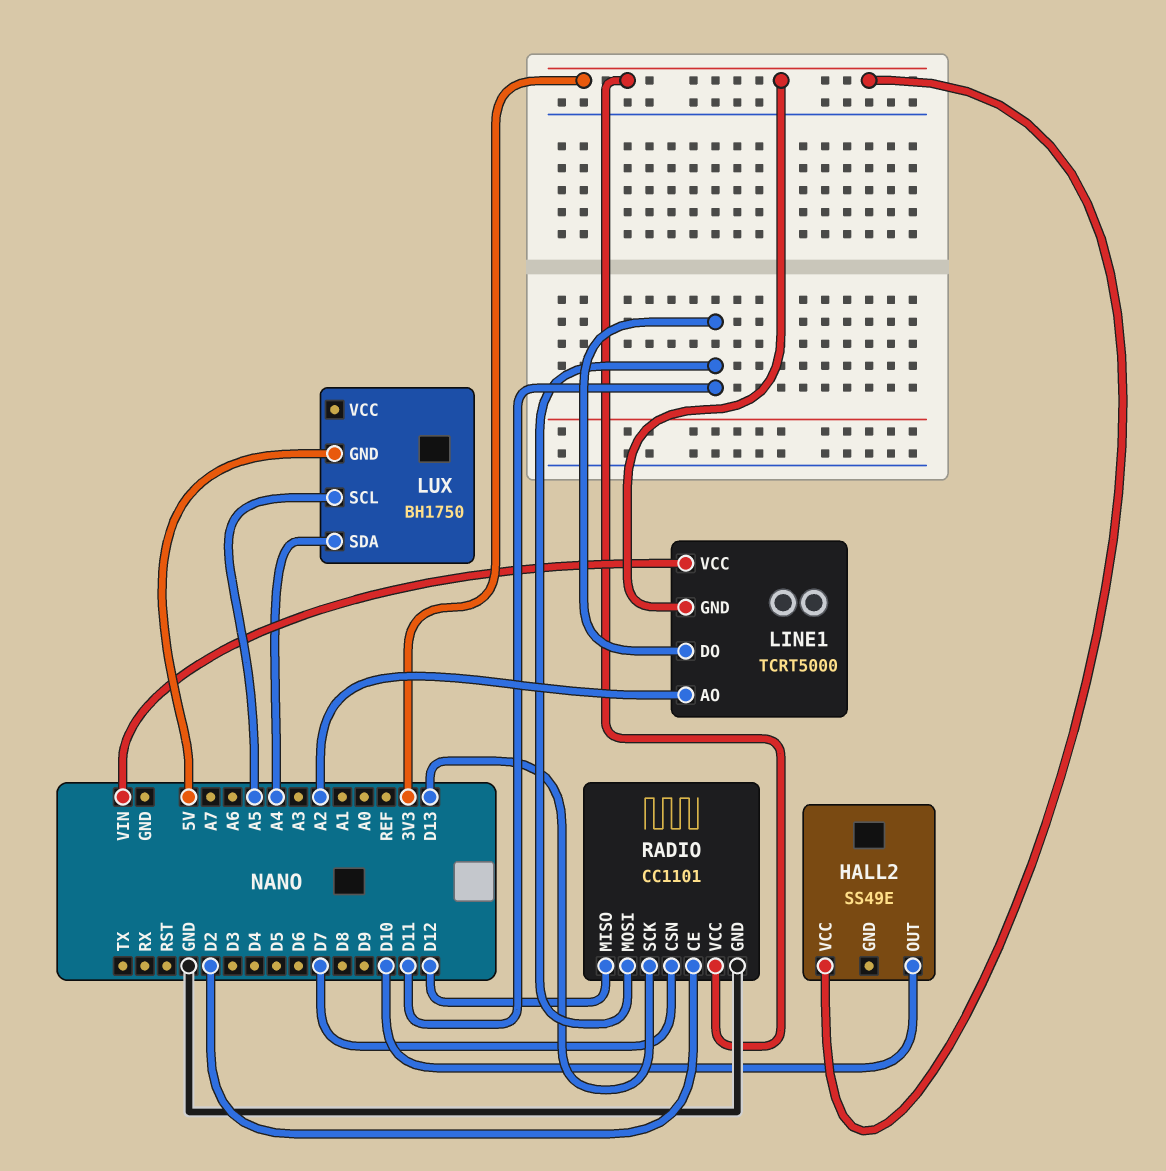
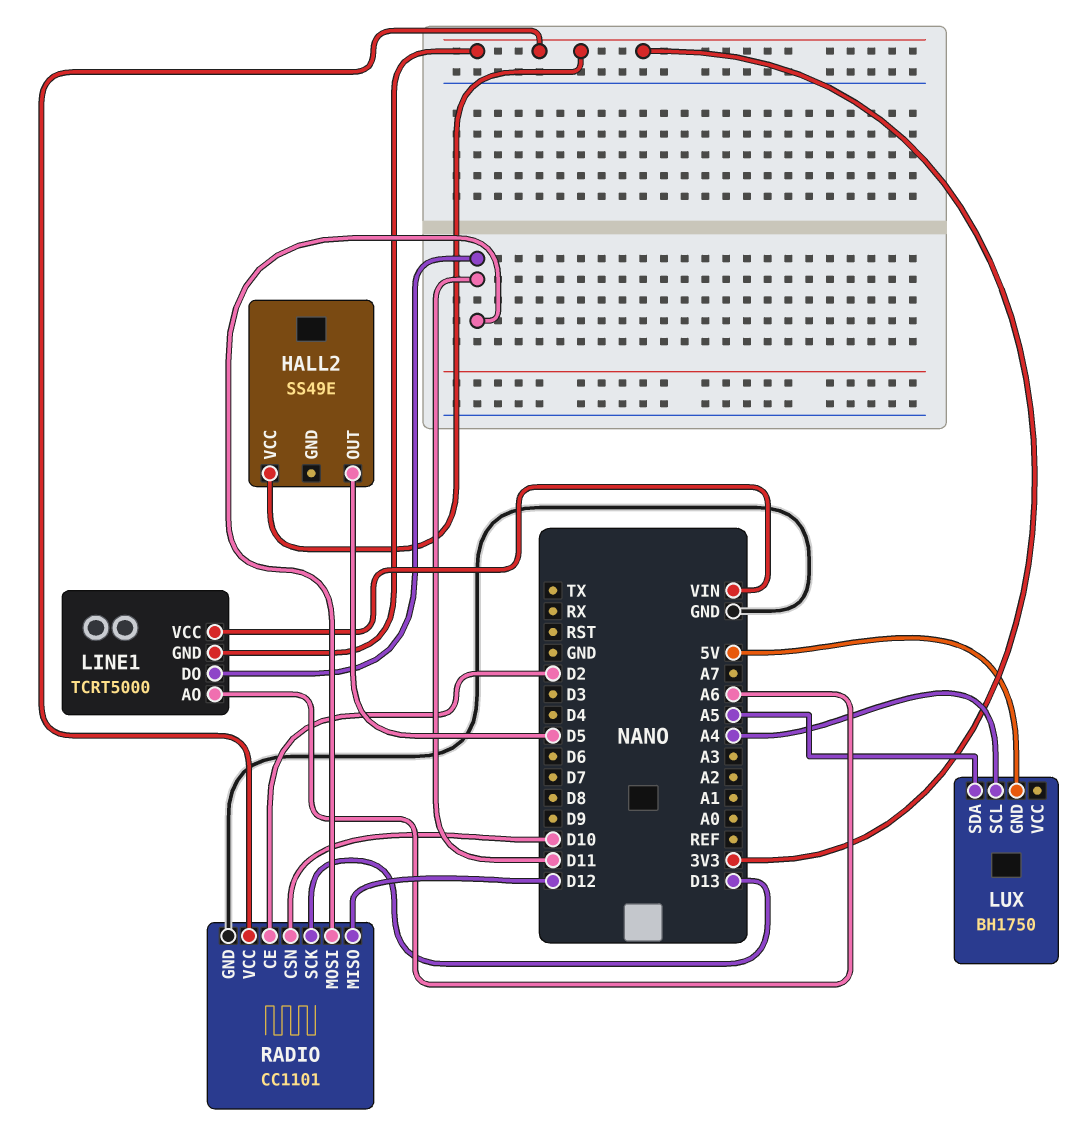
HALL2 pin OUT: D10 -> D5
LINE1 pin AO: A2 -> A6
LUX pin SCL: A5 -> A4
LUX pin SDA: A4 -> A5
RADIO pin CSN: D7 -> D10

